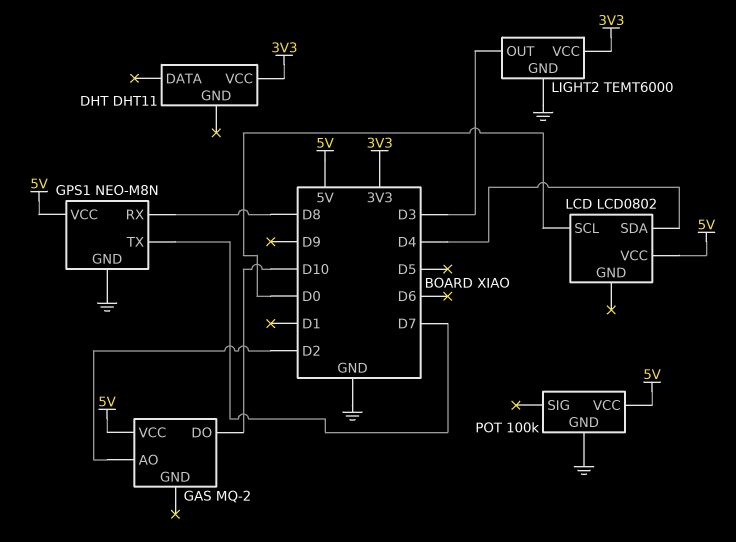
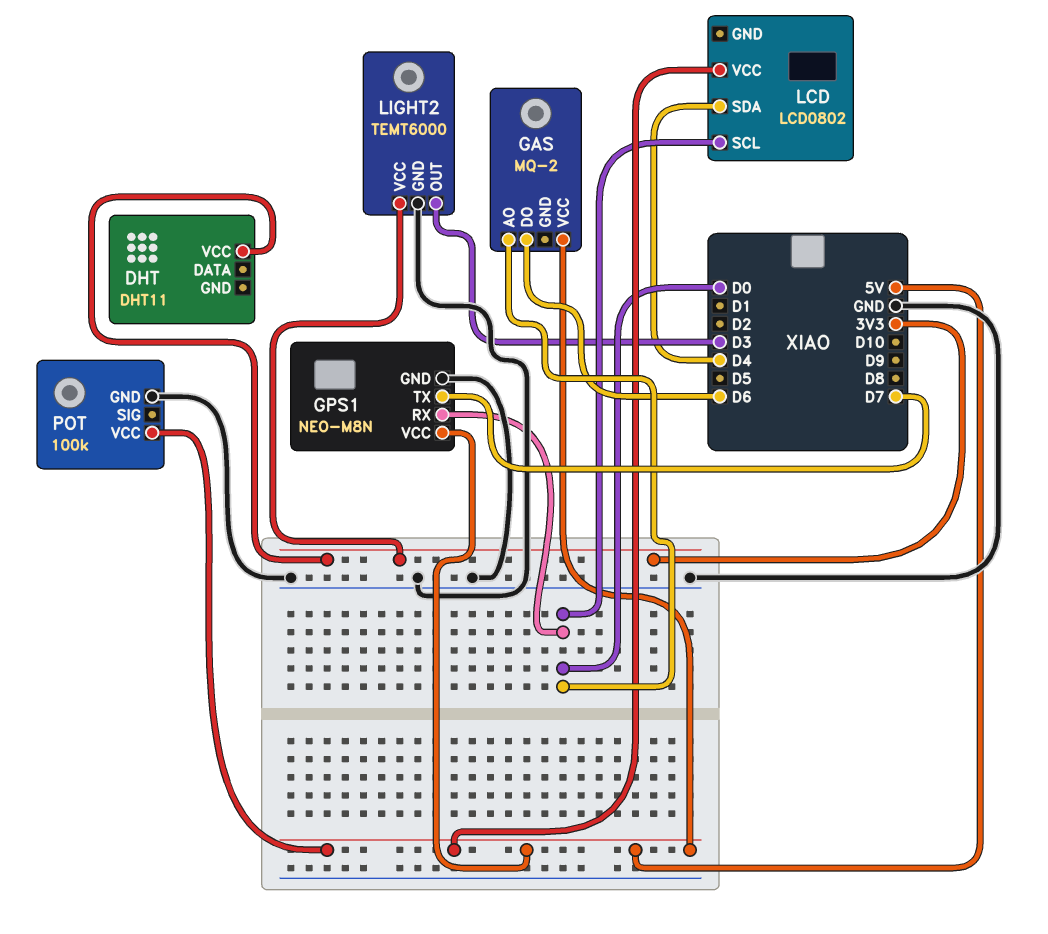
GAS pin AO: D2 -> D0
GAS pin DO: D10 -> D6
GPS1 pin RX: D8 -> D0

